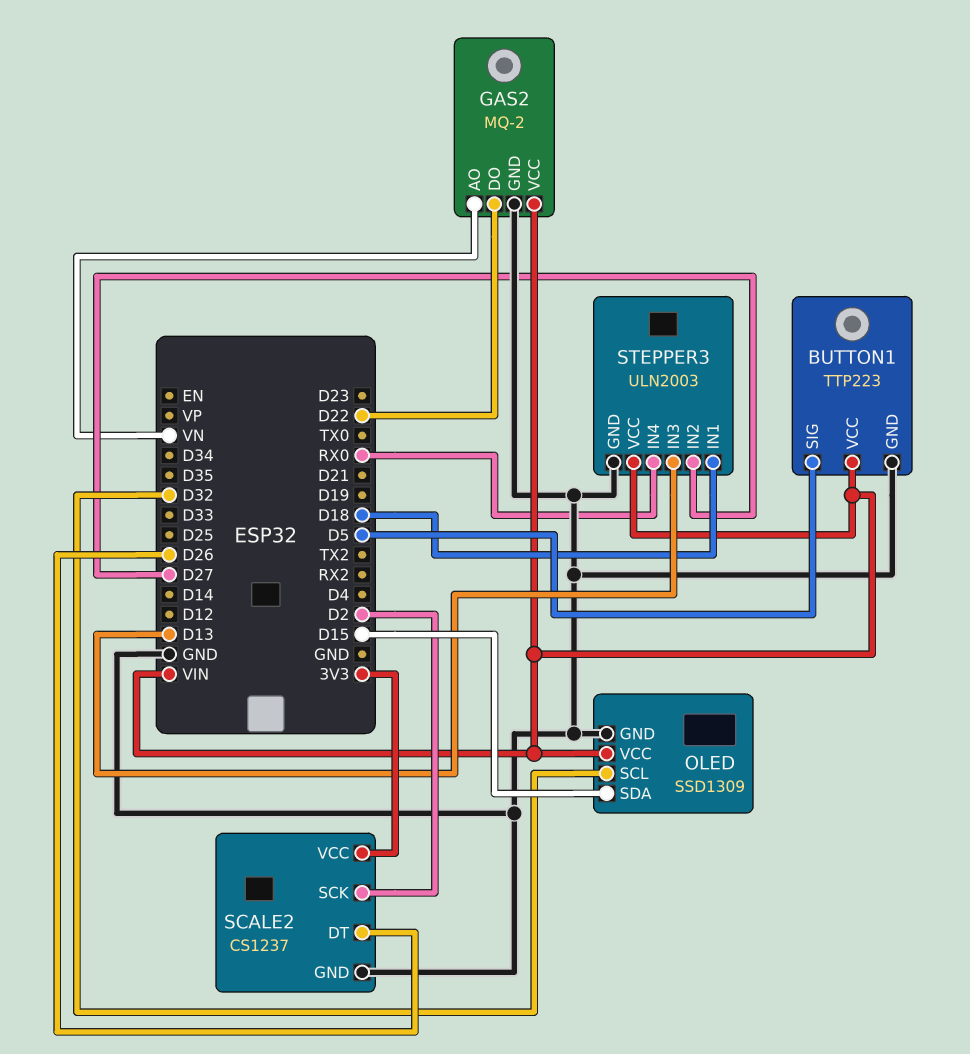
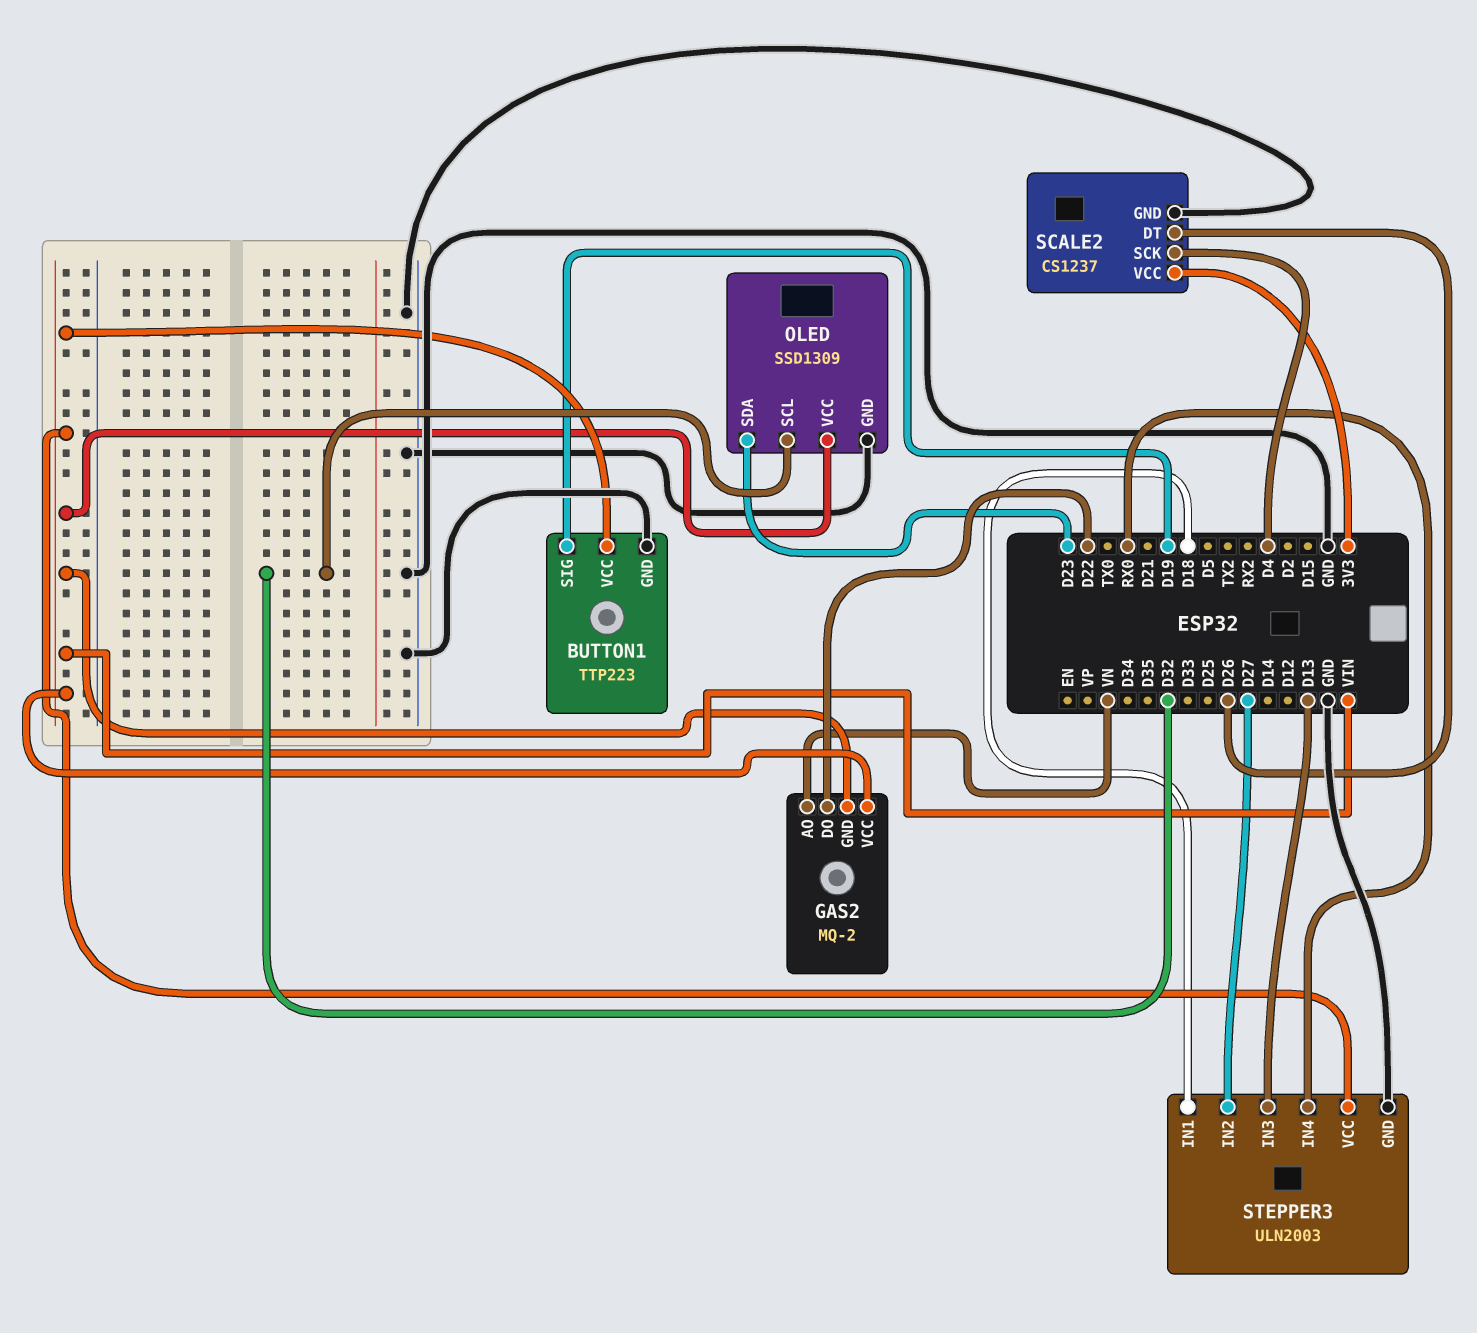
BUTTON1 pin SIG: D5 -> D19
GAS2 pin GND: GND -> VIN
OLED pin SDA: D15 -> D23
SCALE2 pin SCK: D2 -> D4

